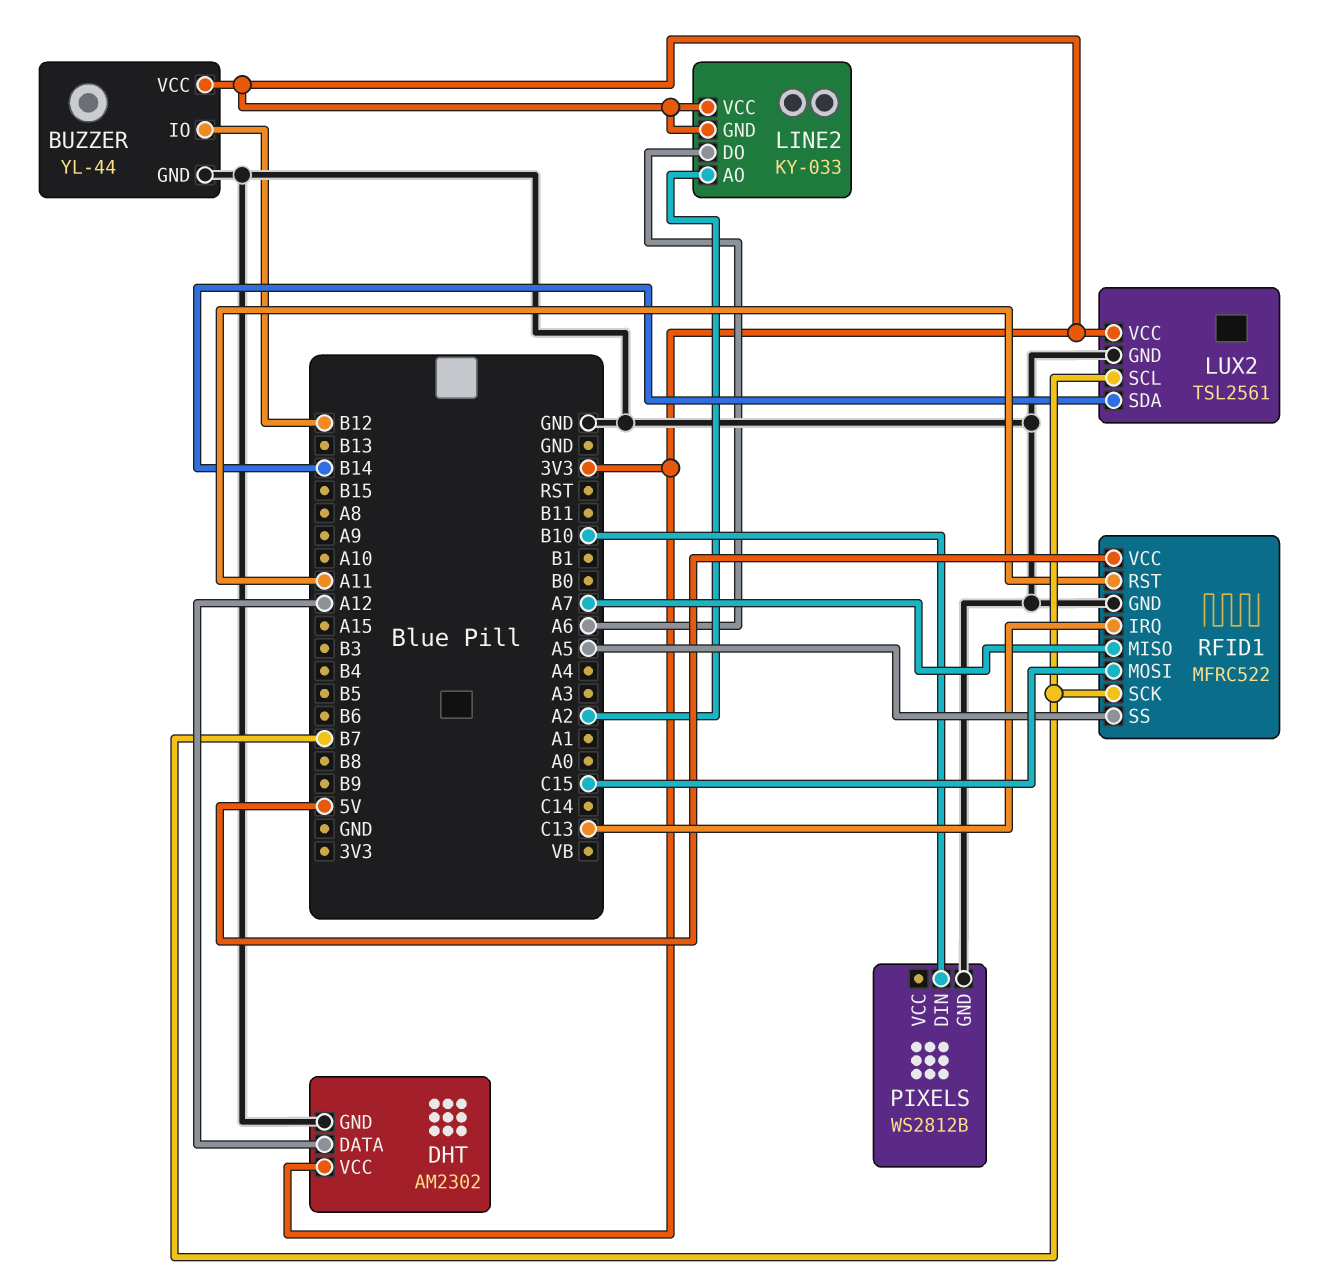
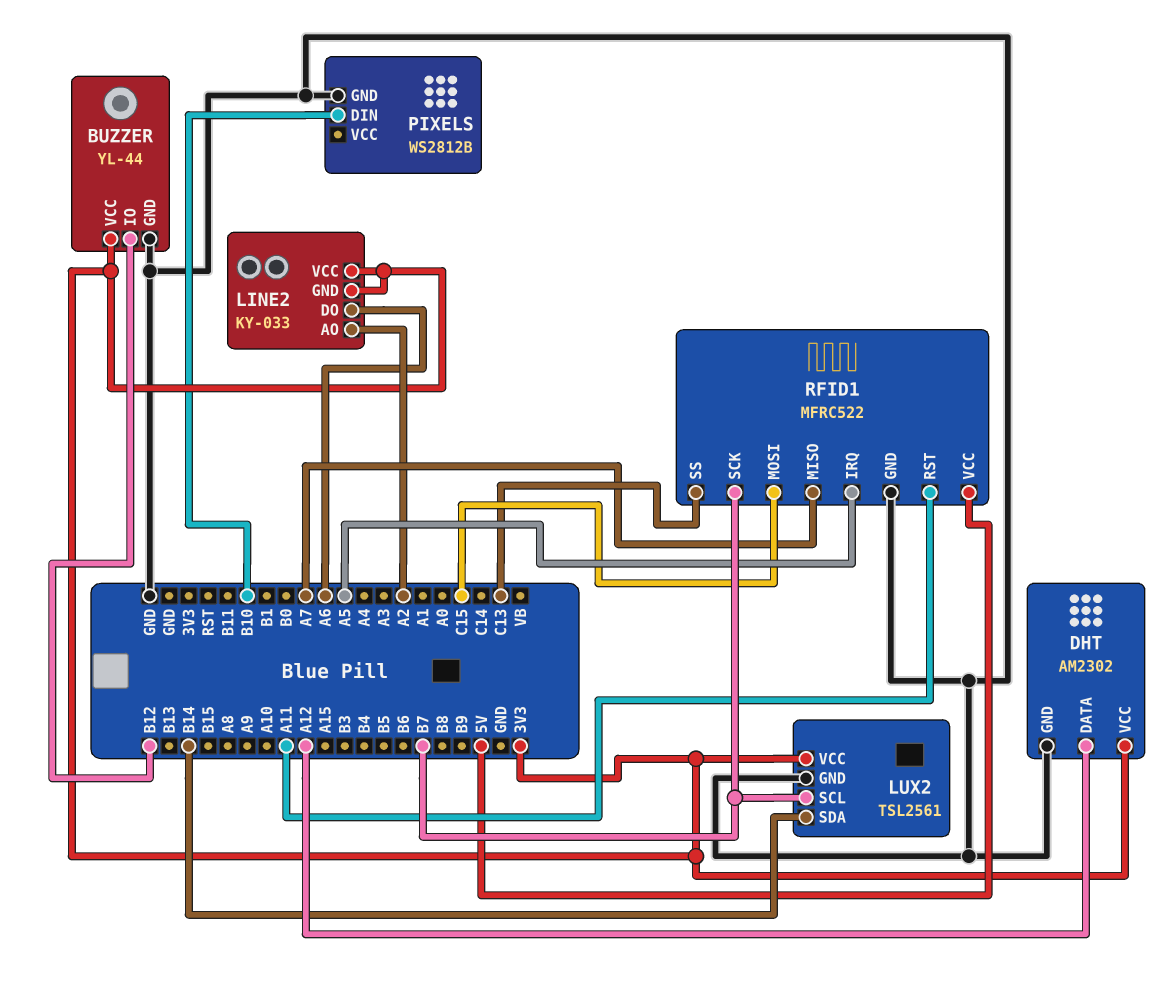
RFID1 pin IRQ: C13 -> A5
RFID1 pin SS: A5 -> C13

